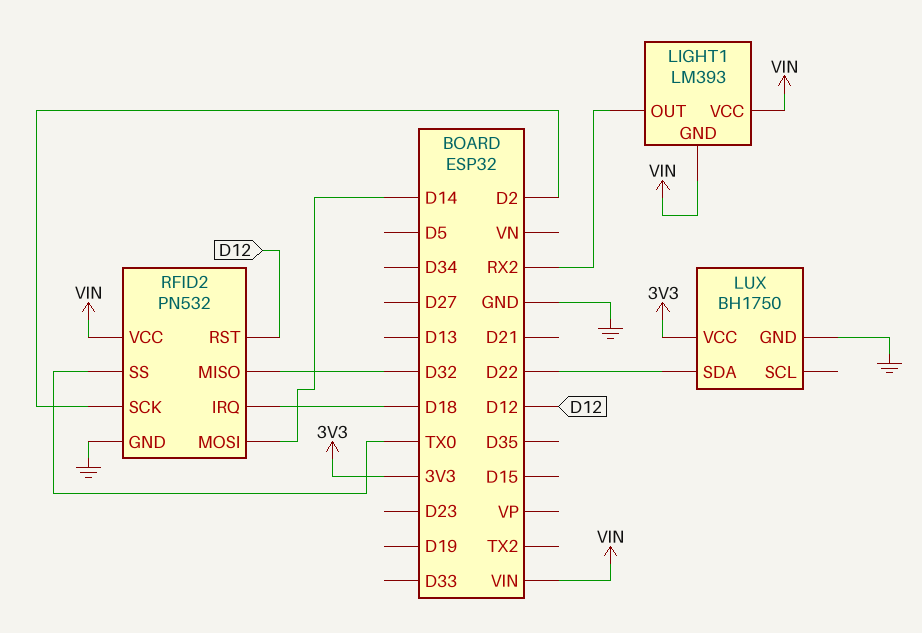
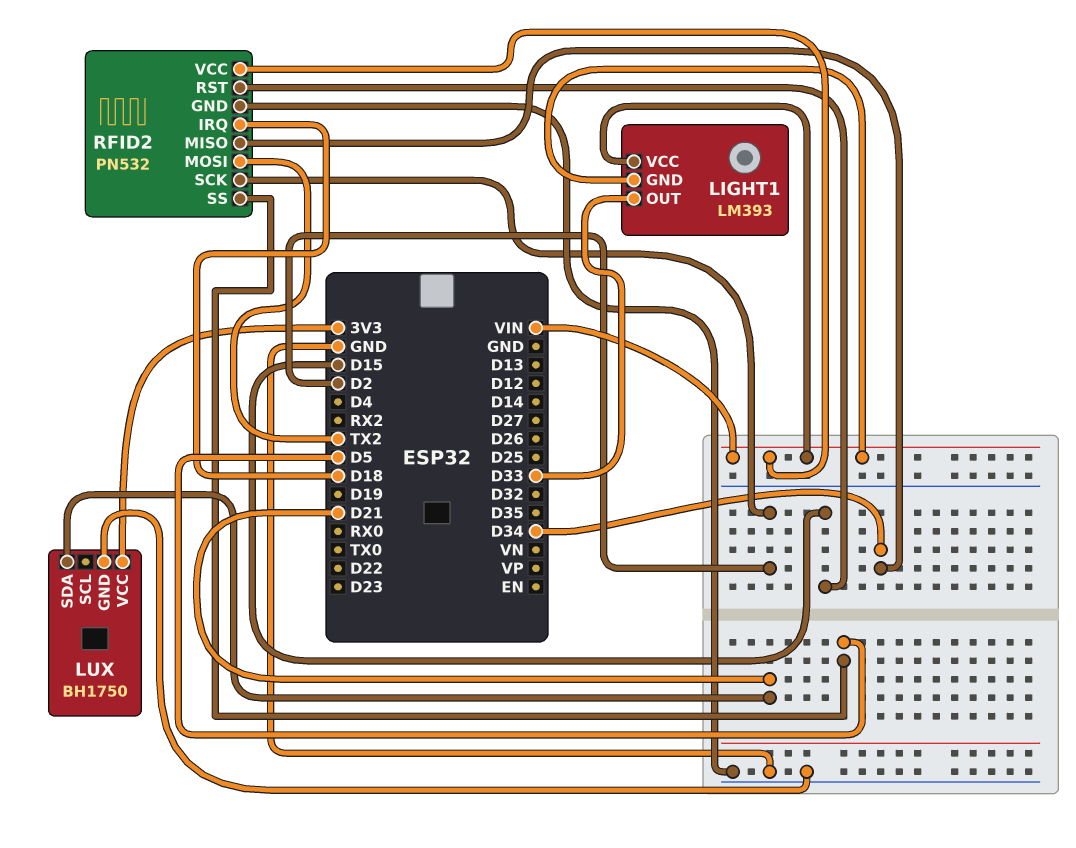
LIGHT1 pin OUT: RX2 -> D33
LUX pin SDA: D22 -> D21
RFID2 pin MISO: D32 -> D34
RFID2 pin MOSI: D14 -> TX2
RFID2 pin RST: D12 -> D15
RFID2 pin SS: TX0 -> D5

